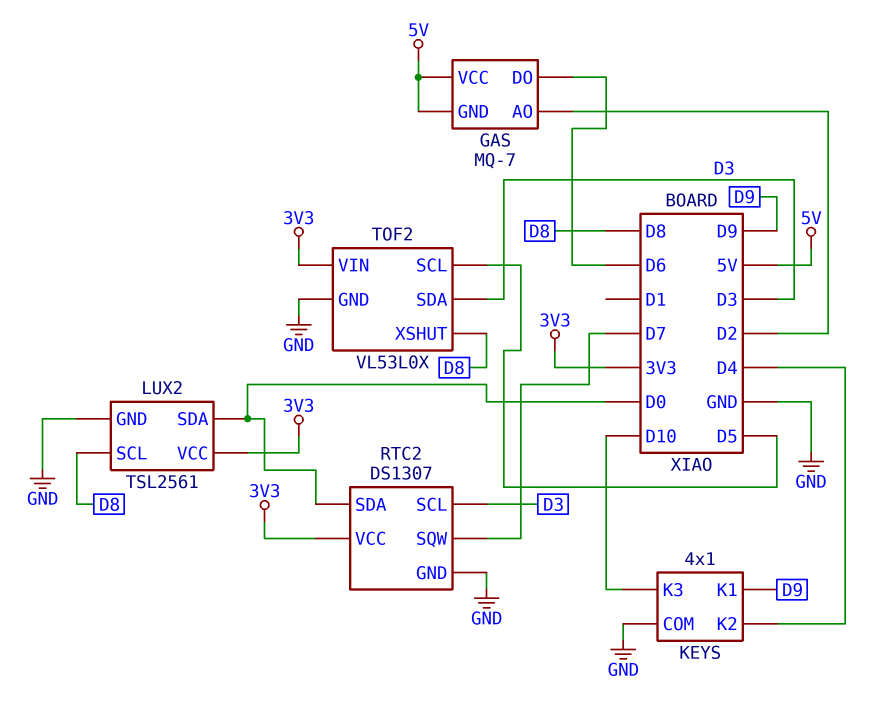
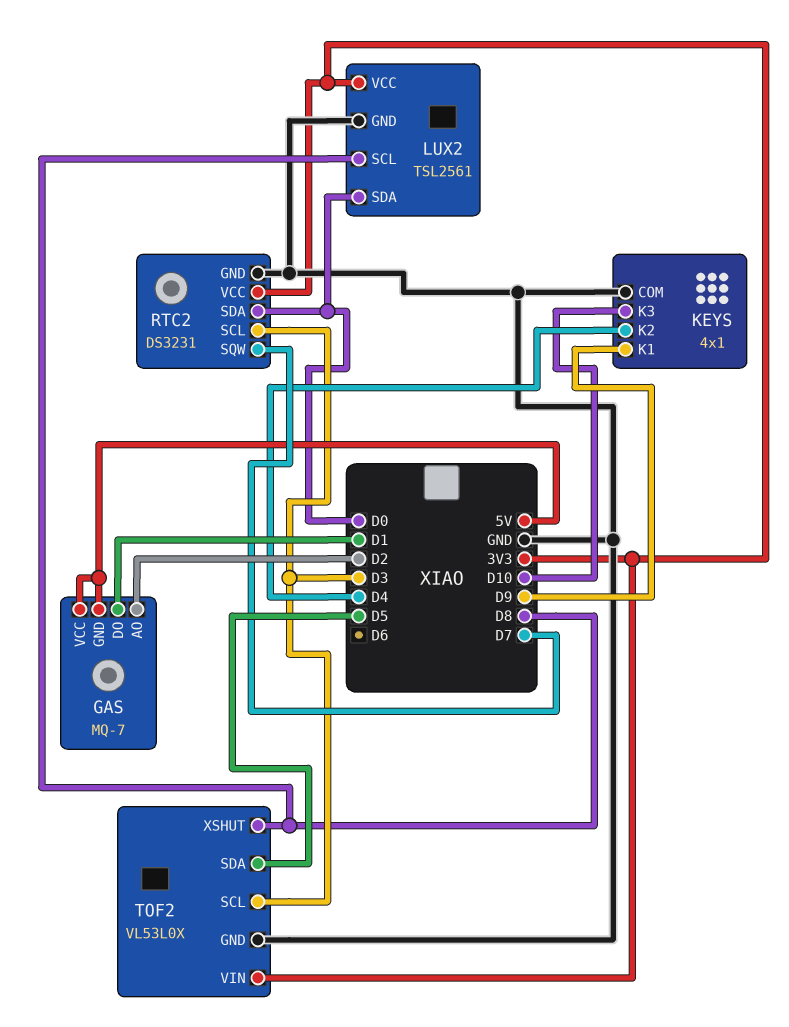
GAS pin DO: D6 -> D1
RTC2: DS1307 -> DS3231
TOF2 pin SCL: D5 -> D3
TOF2 pin SDA: D3 -> D5

